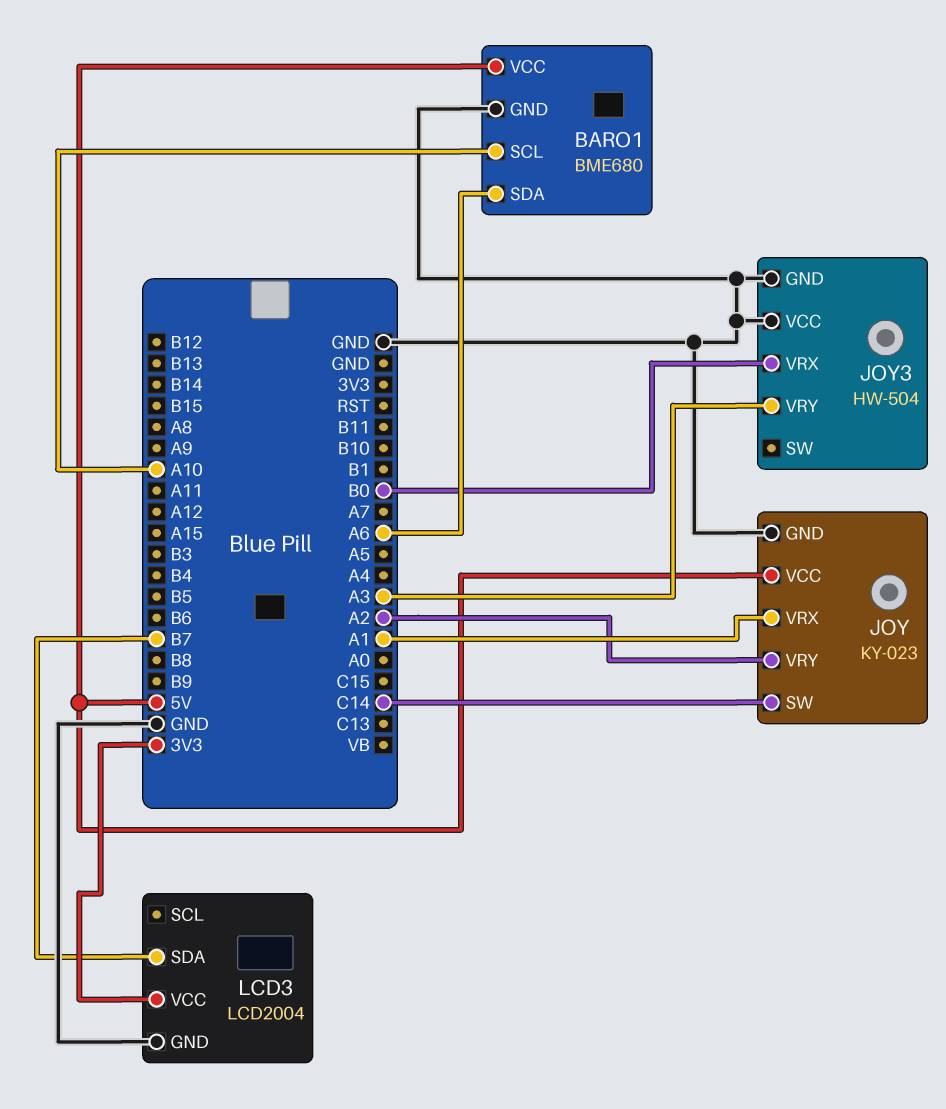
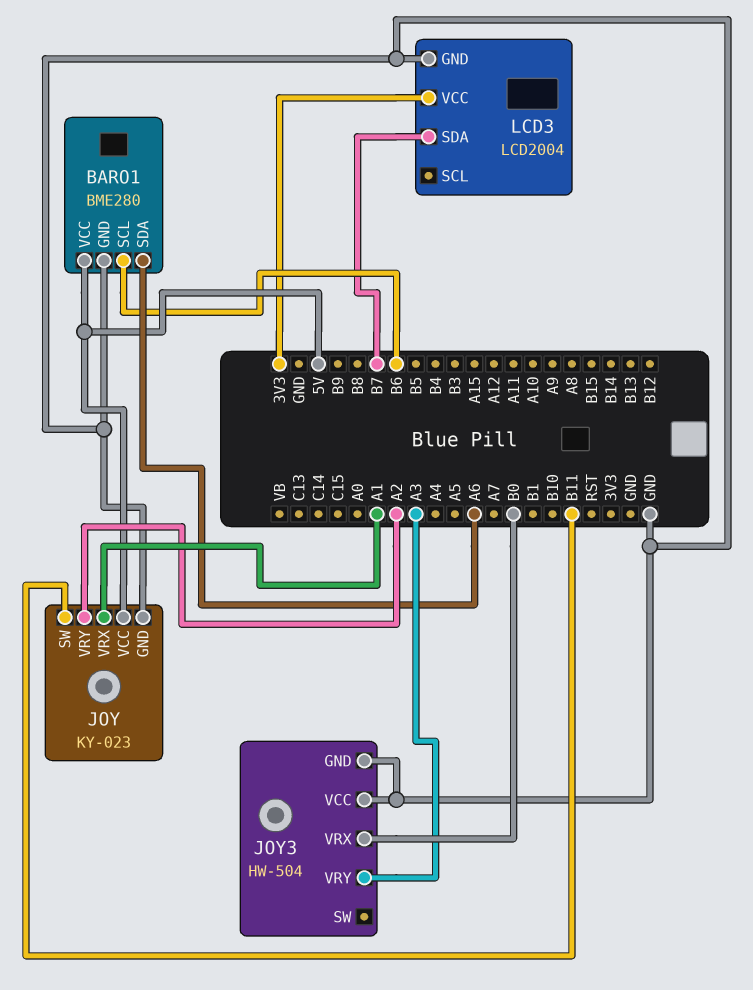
BARO1: BME680 -> BME280
BARO1 pin SCL: A10 -> B6
JOY pin SW: C14 -> B11

